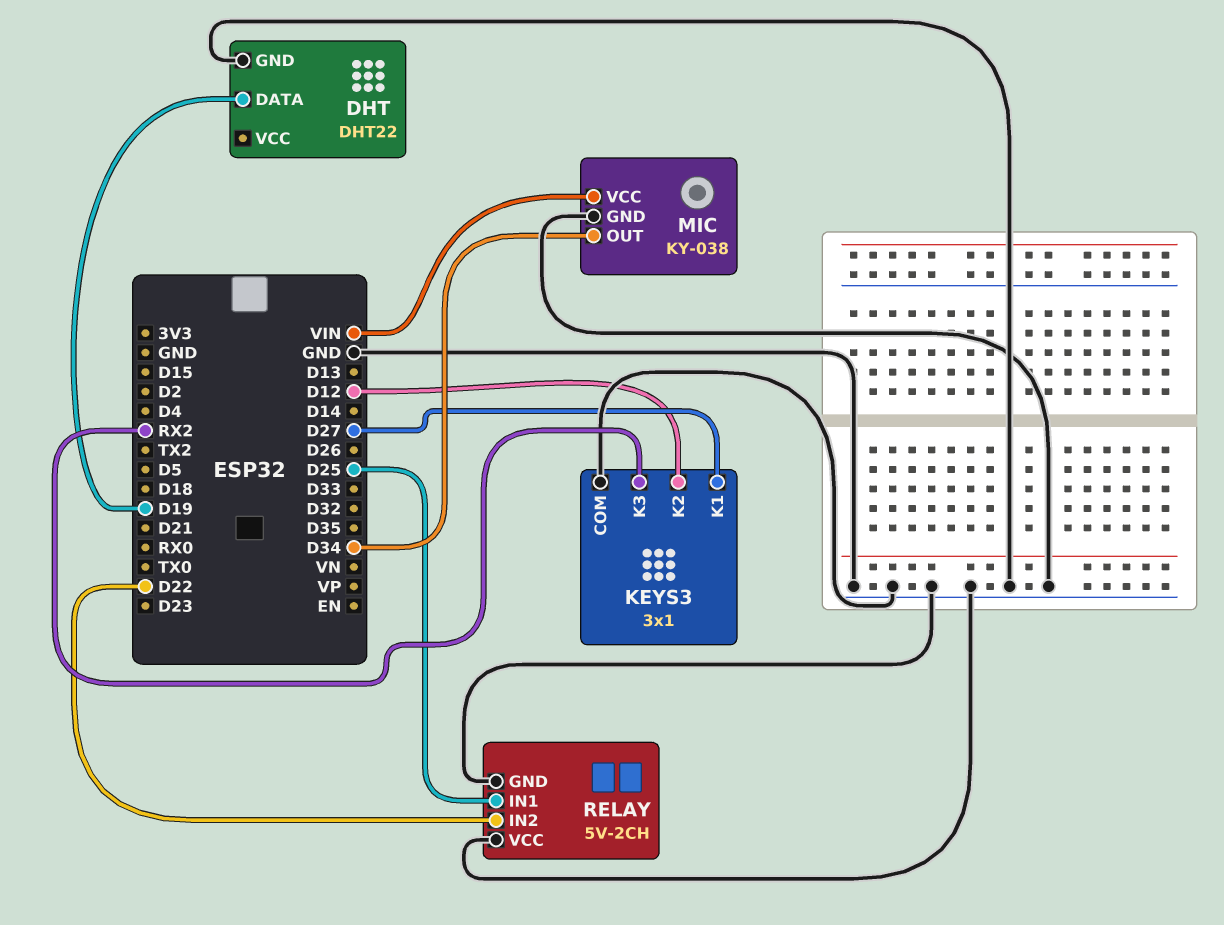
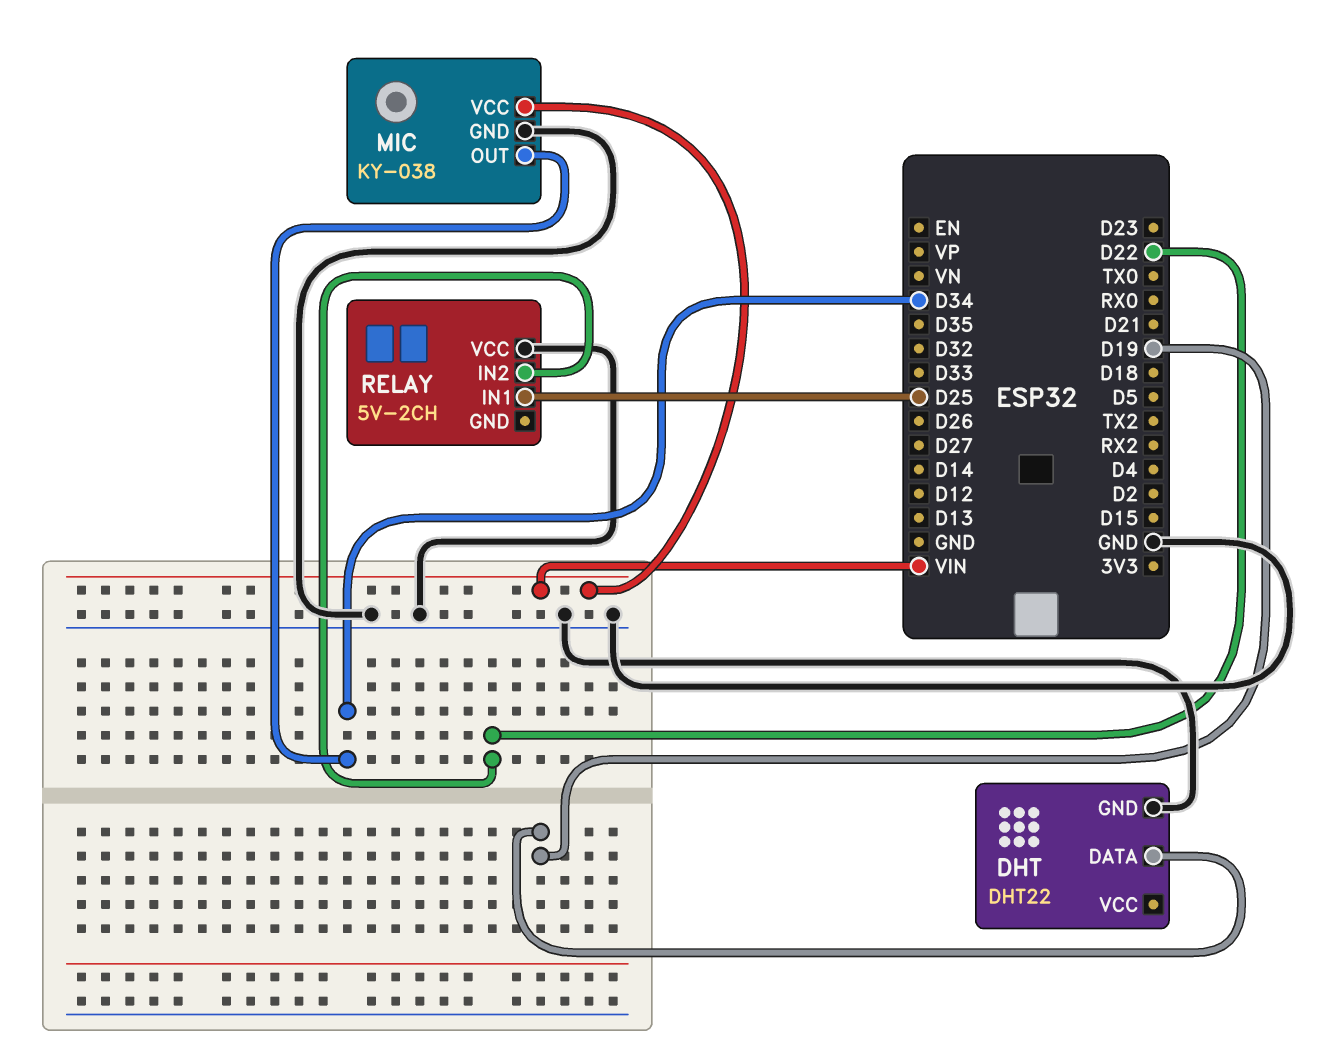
KEYS3: 3x1 -> none
KEYS3 pin COM: GND -> none
KEYS3 pin K1: D27 -> none
KEYS3 pin K2: D12 -> none
KEYS3 pin K3: RX2 -> none
RELAY pin GND: GND -> none

